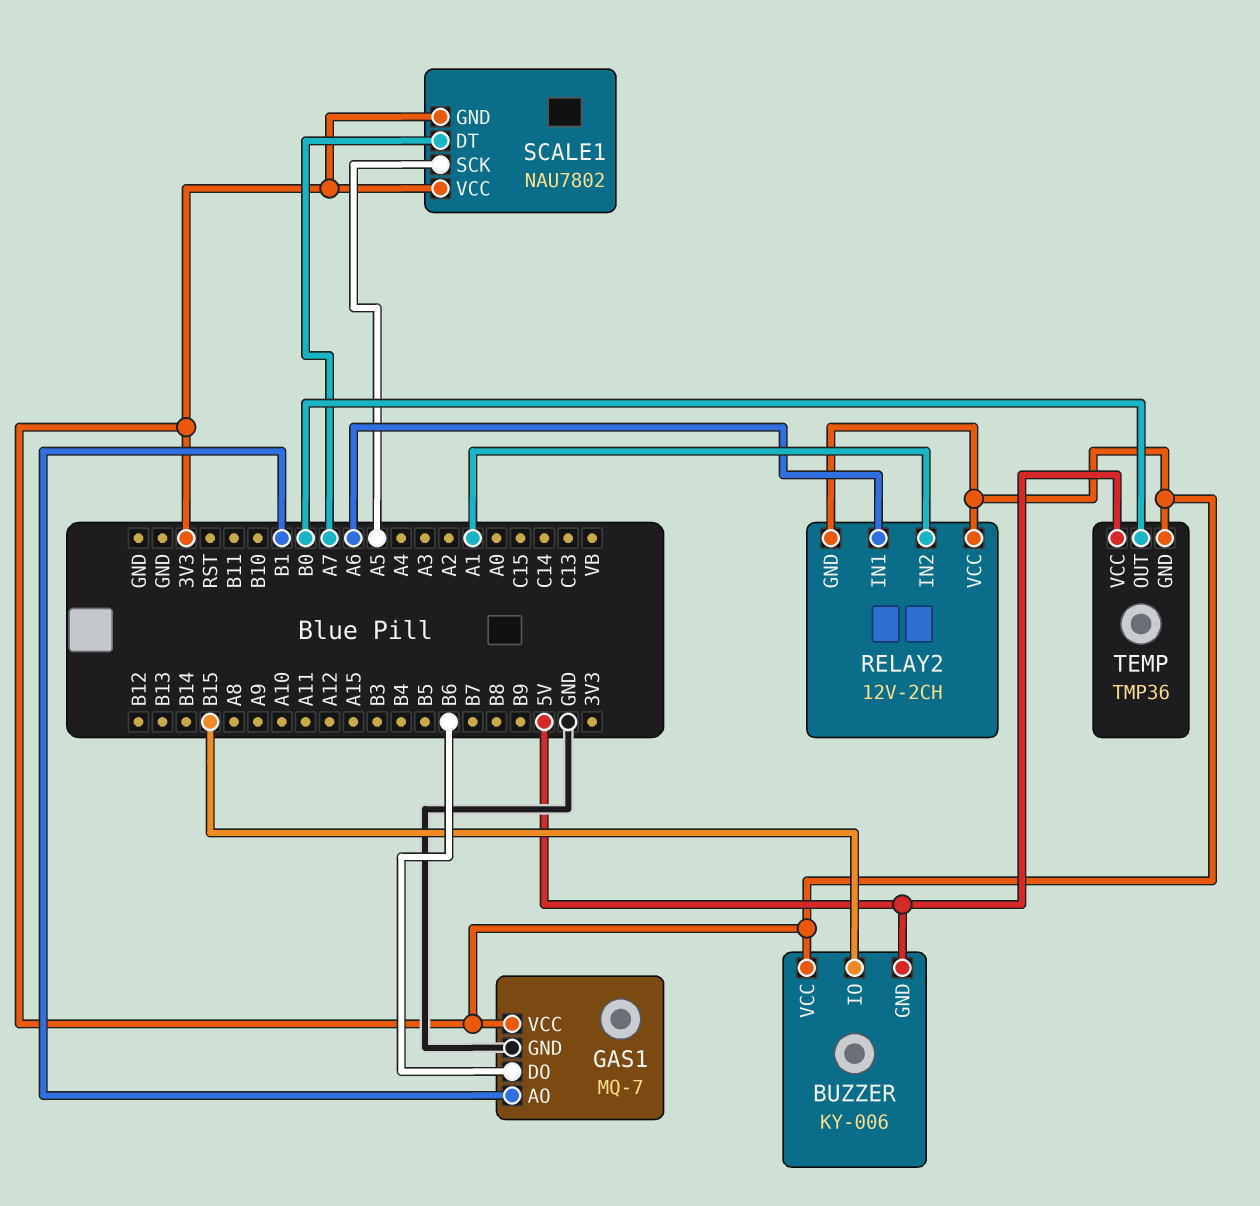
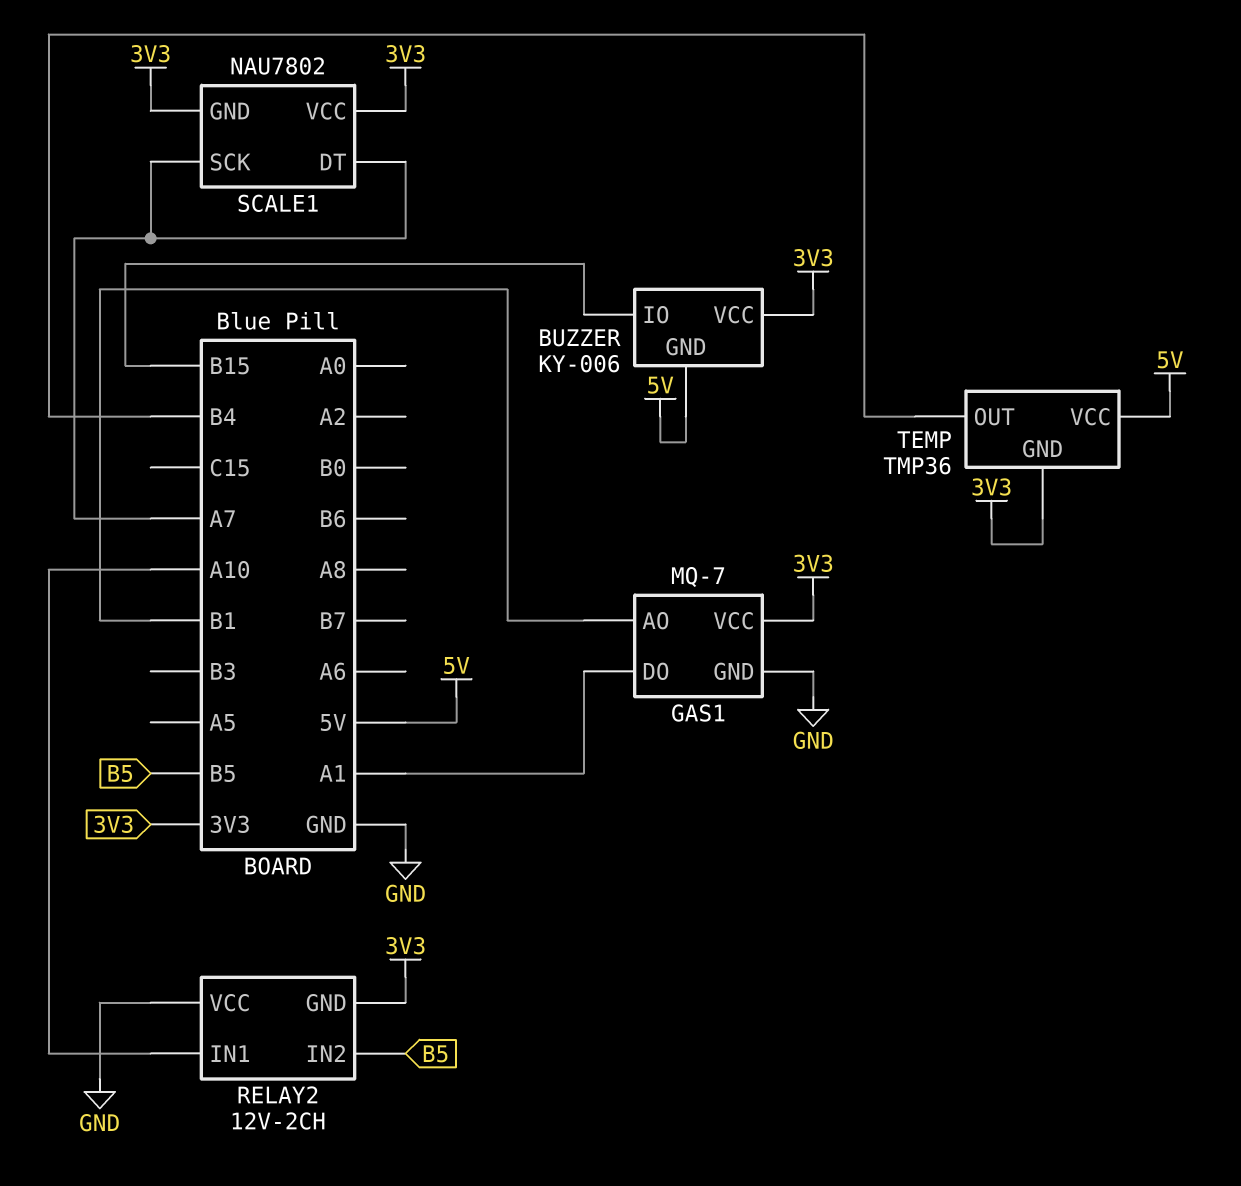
GAS1 pin DO: B6 -> A1
RELAY2 pin IN1: A6 -> A10
RELAY2 pin IN2: A1 -> B5
RELAY2 pin VCC: 3V3 -> GND
SCALE1 pin SCK: A5 -> A7
TEMP pin OUT: B0 -> B4

